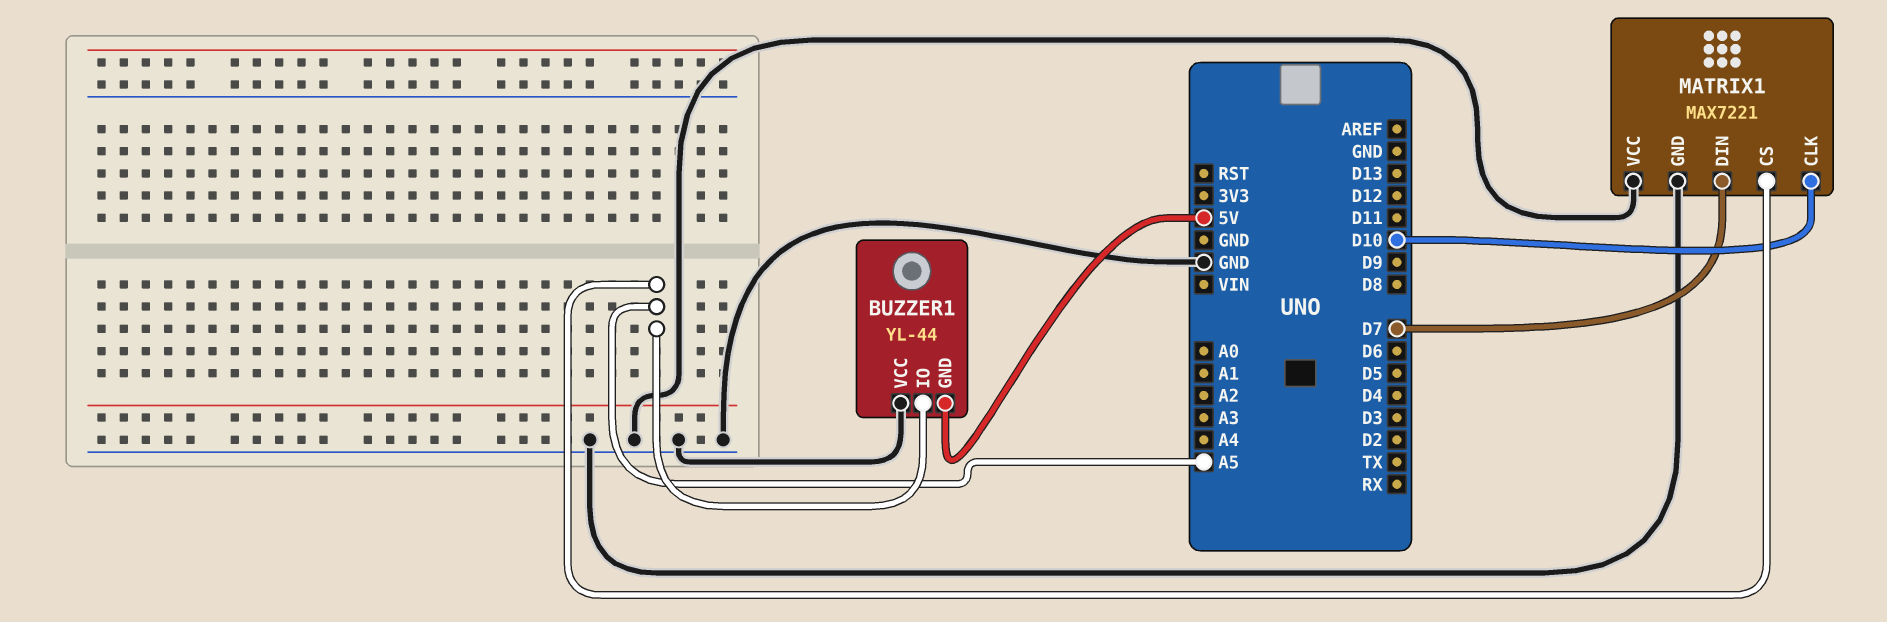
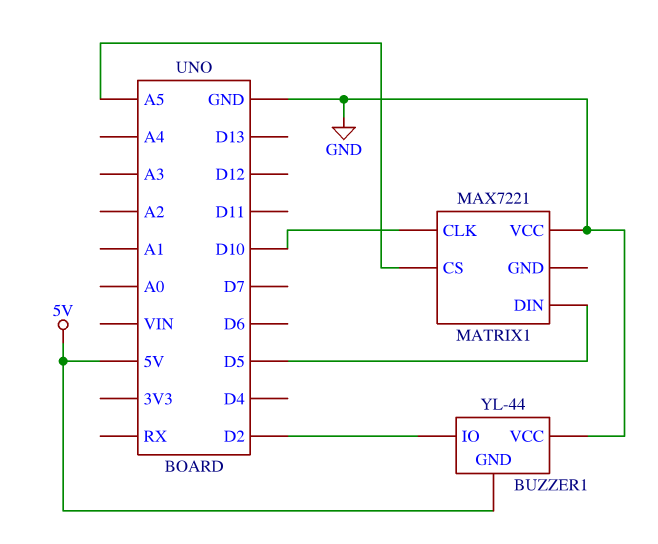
BUZZER1 pin IO: A5 -> D2
MATRIX1 pin DIN: D7 -> D5
MATRIX1 pin GND: GND -> none

